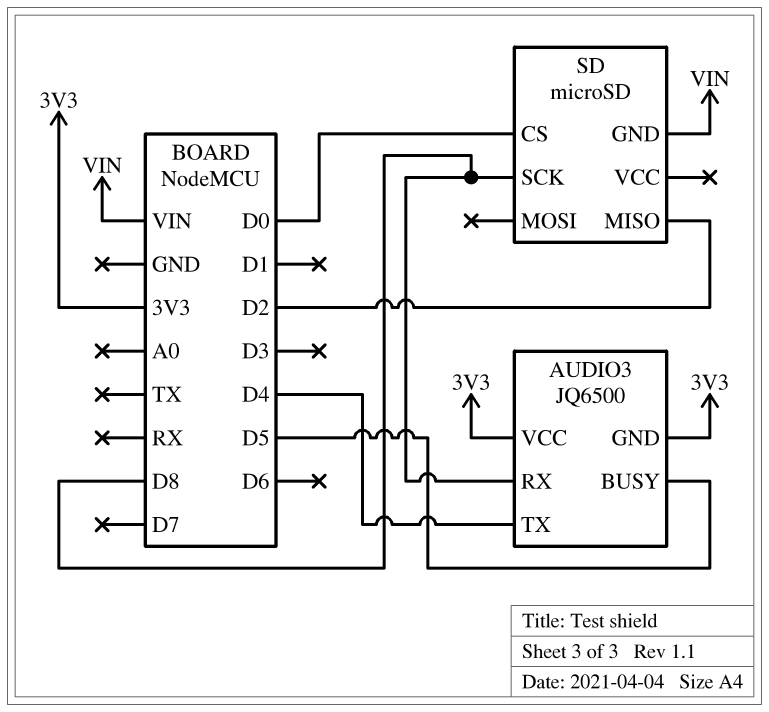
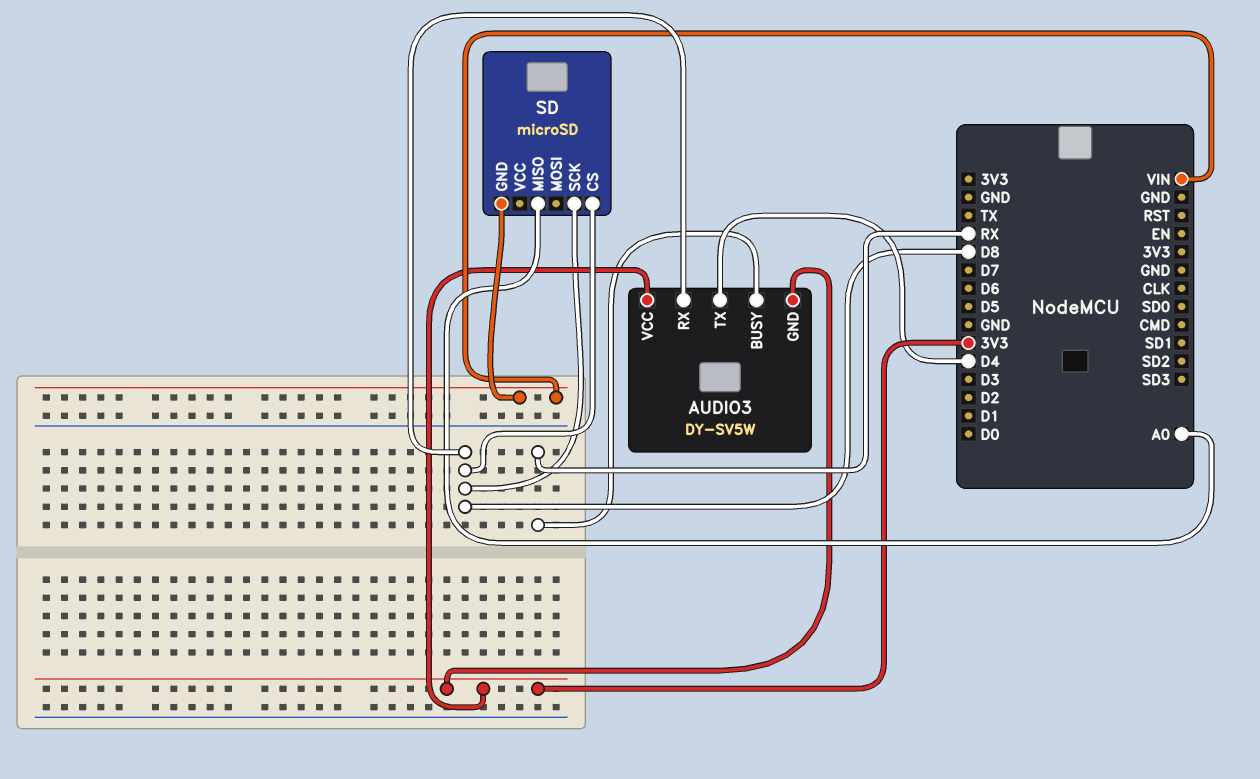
AUDIO3: JQ6500 -> DY-SV5W
AUDIO3 pin BUSY: D5 -> RX
SD pin CS: D0 -> D8
SD pin MISO: D2 -> A0

